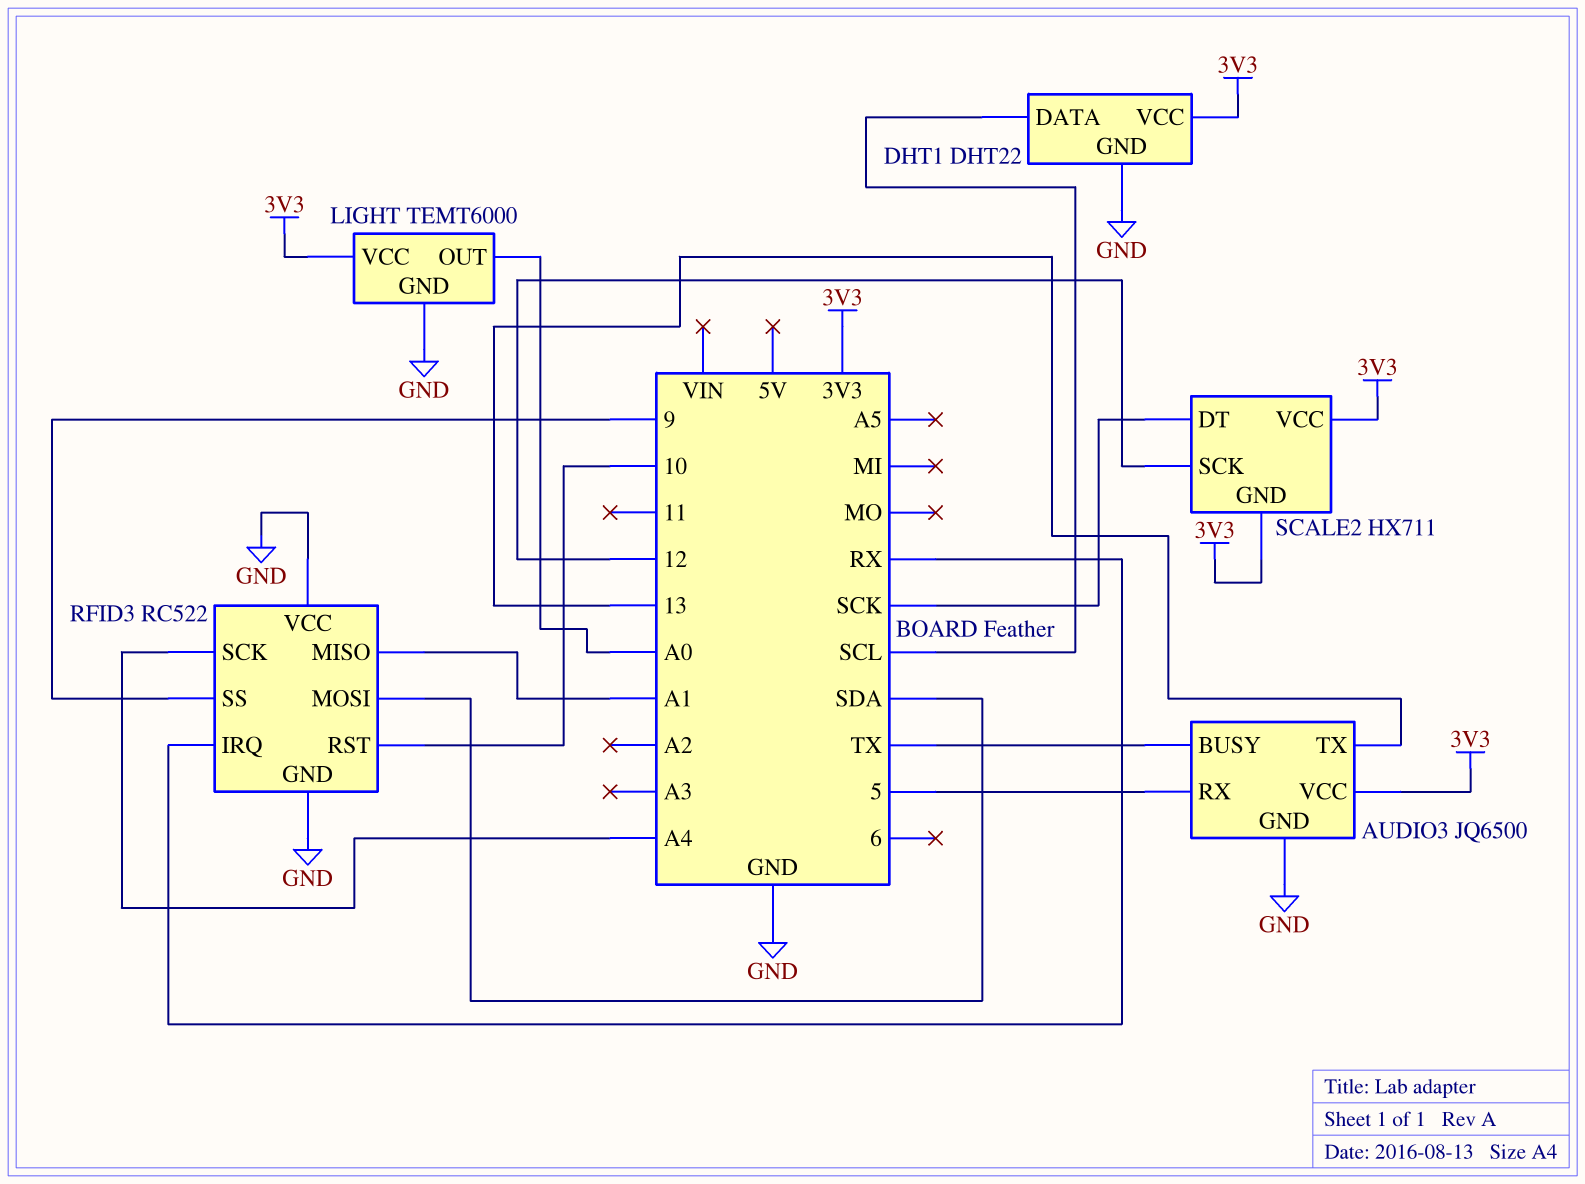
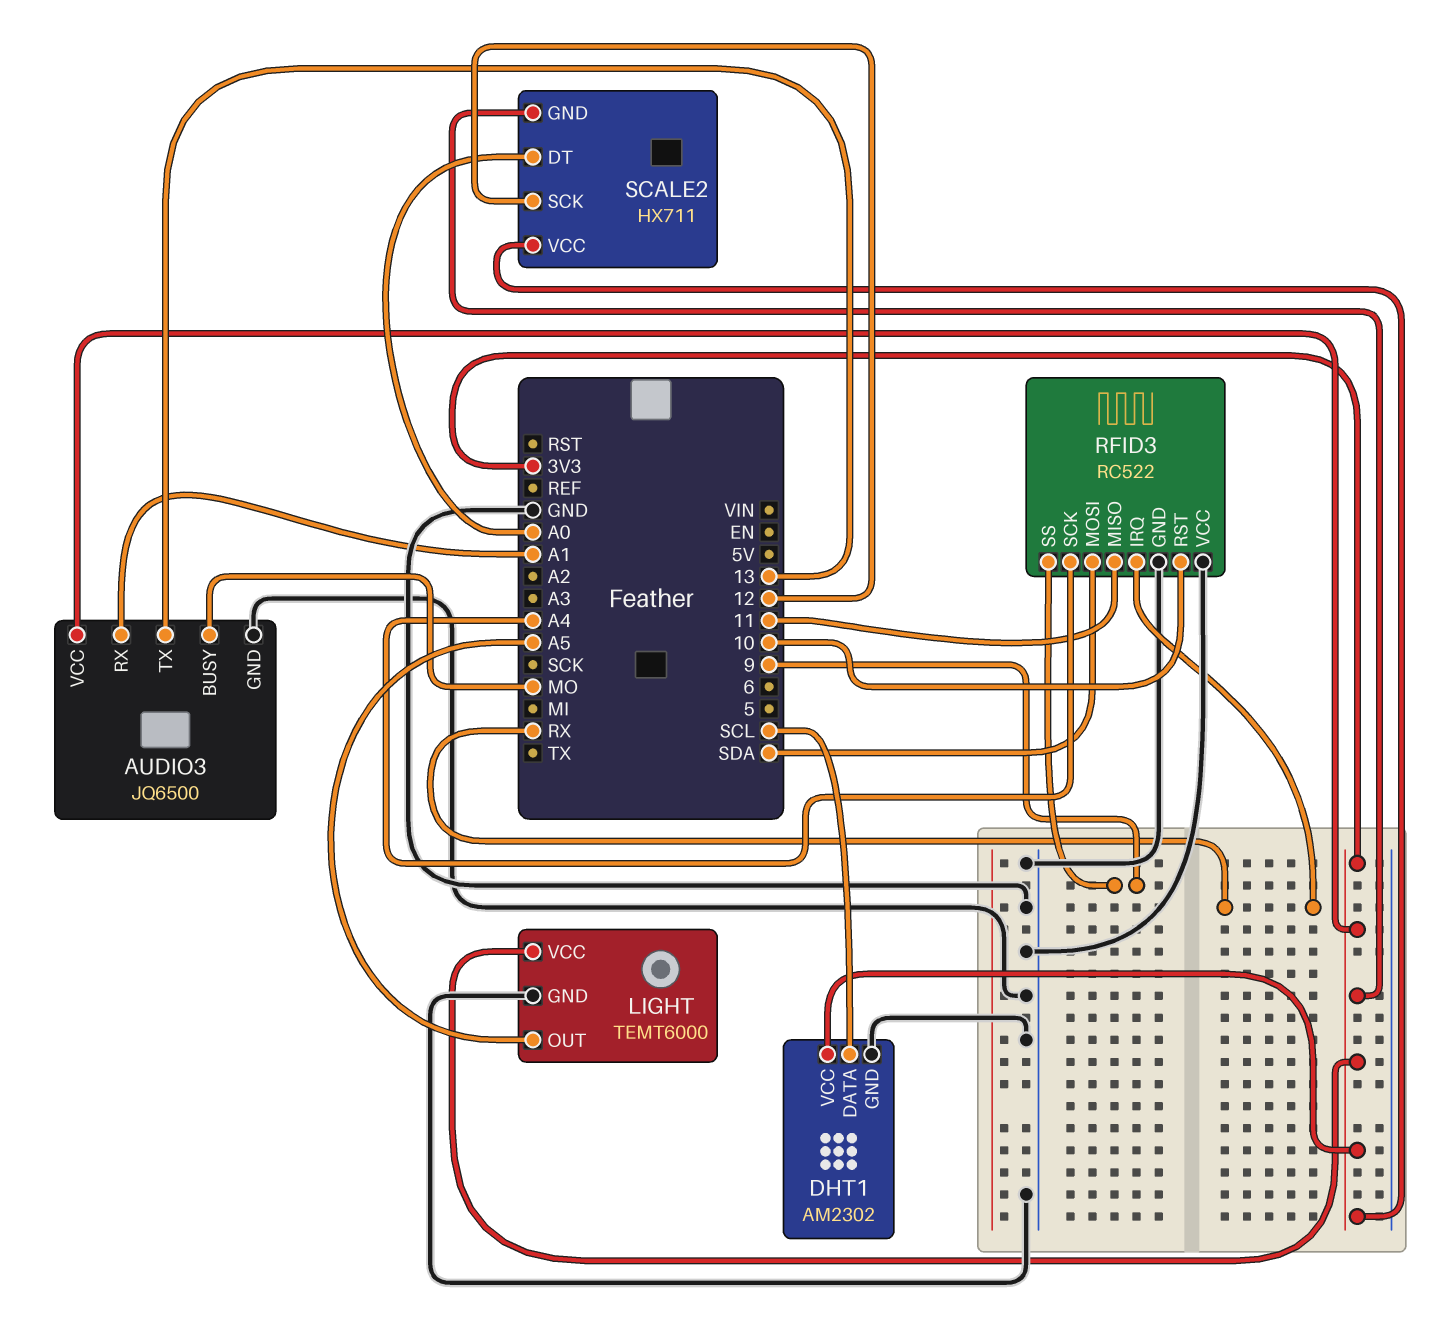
AUDIO3 pin BUSY: TX -> MO
AUDIO3 pin RX: 5 -> A1
DHT1: DHT22 -> AM2302
LIGHT pin OUT: A0 -> A5
RFID3 pin MISO: A1 -> 11
SCALE2 pin DT: SCK -> A0

